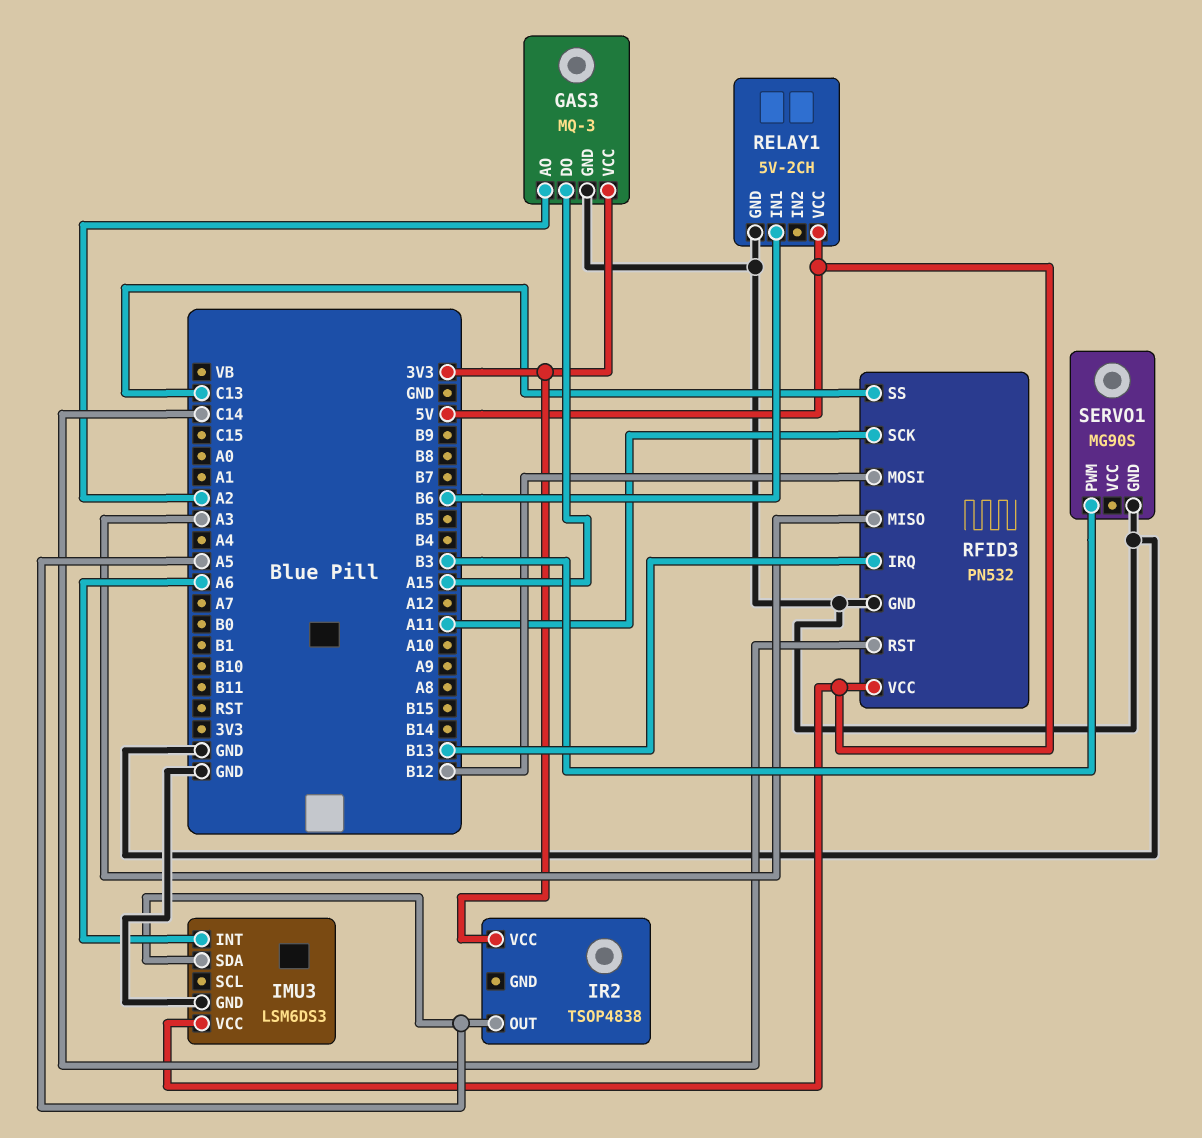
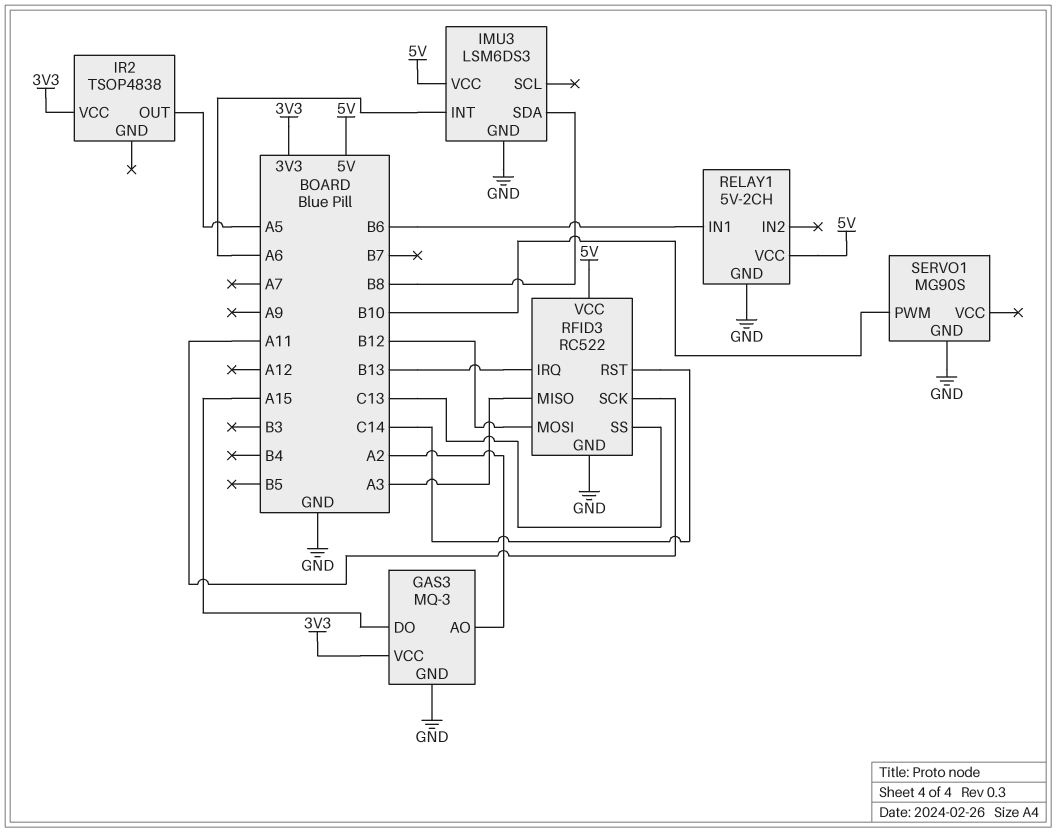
IMU3 pin SDA: A5 -> B8
RFID3: PN532 -> RC522
SERVO1 pin PWM: B3 -> B10

